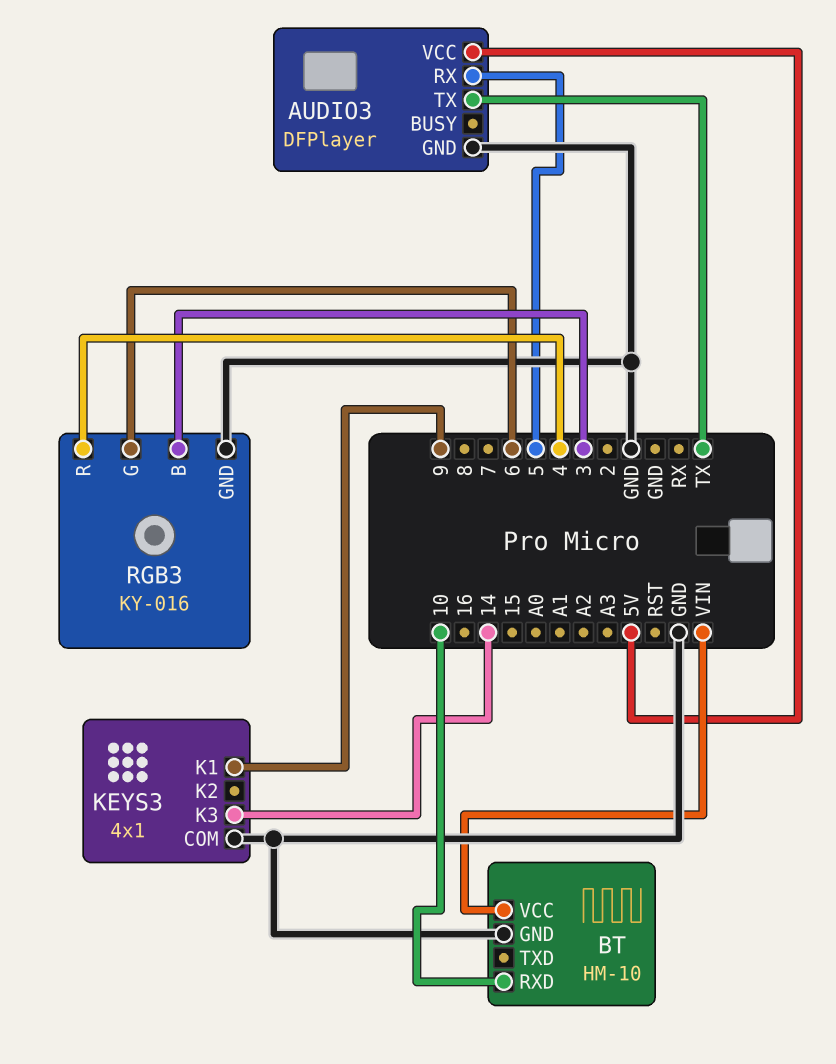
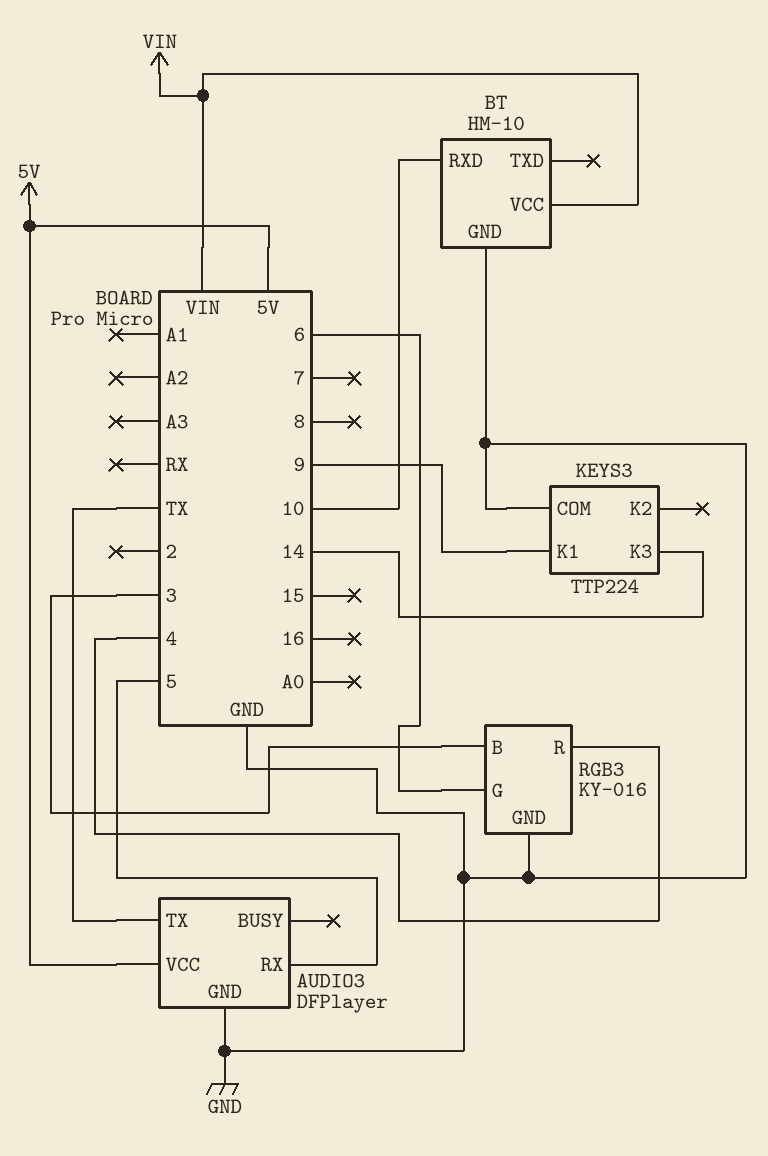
KEYS3: 4x1 -> TTP224

